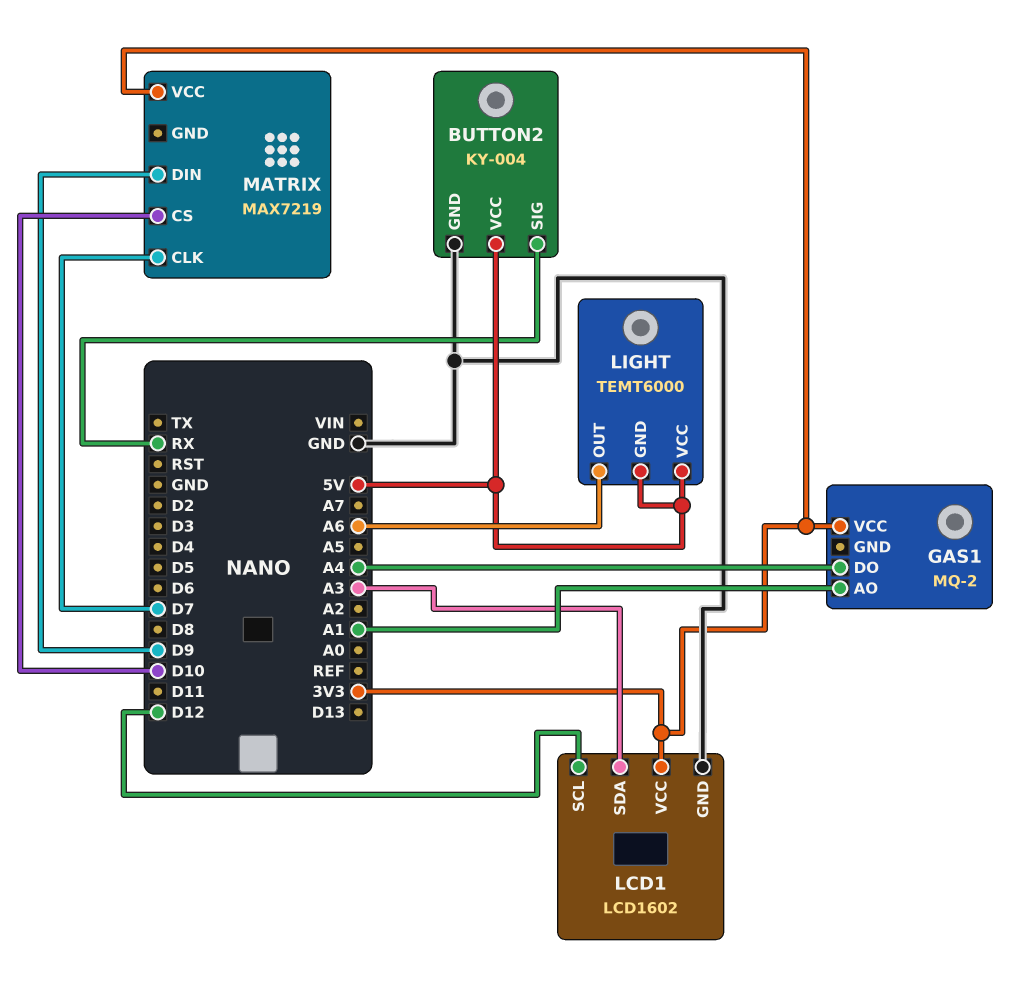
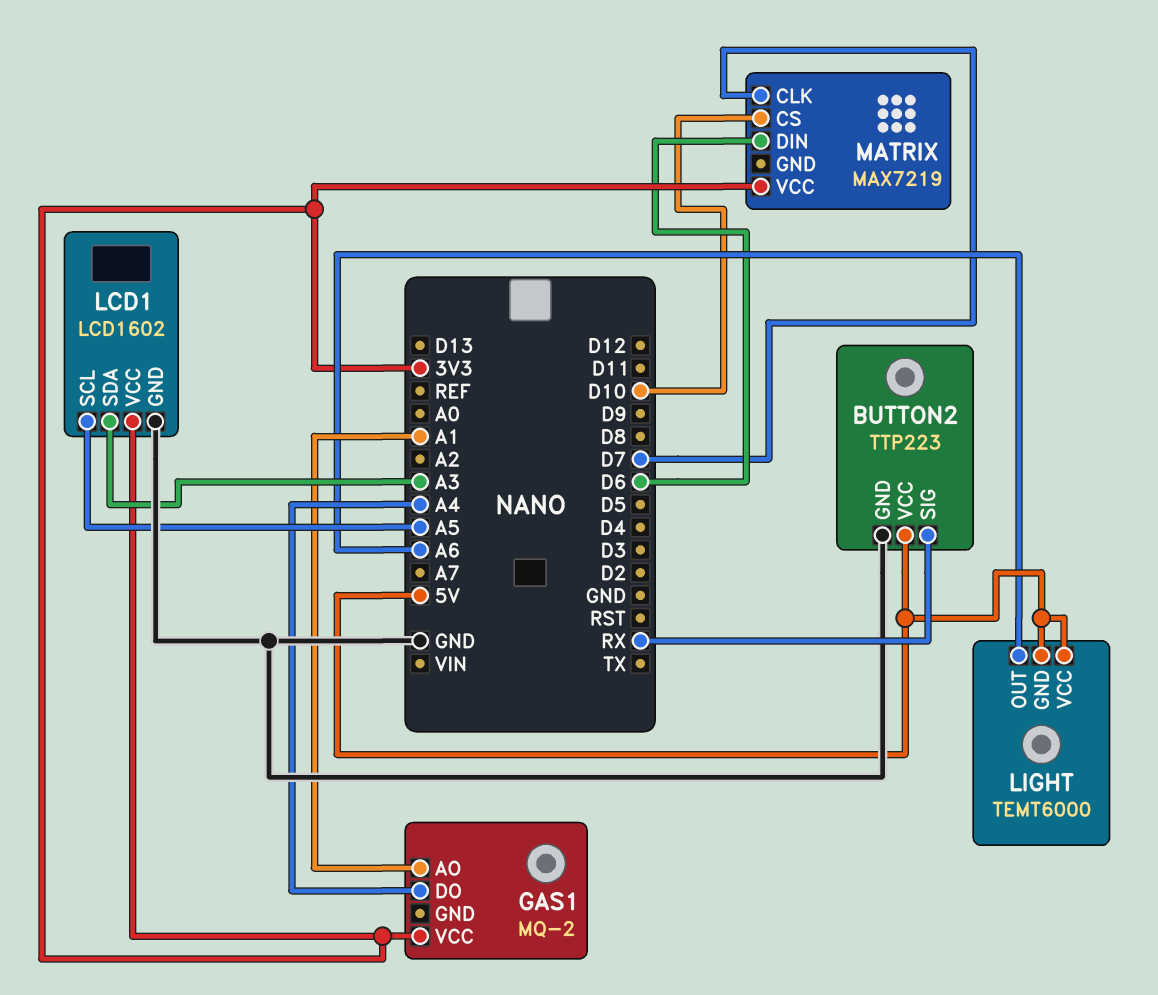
BUTTON2: KY-004 -> TTP223
LCD1 pin SCL: D12 -> A5
MATRIX pin DIN: D9 -> D6

